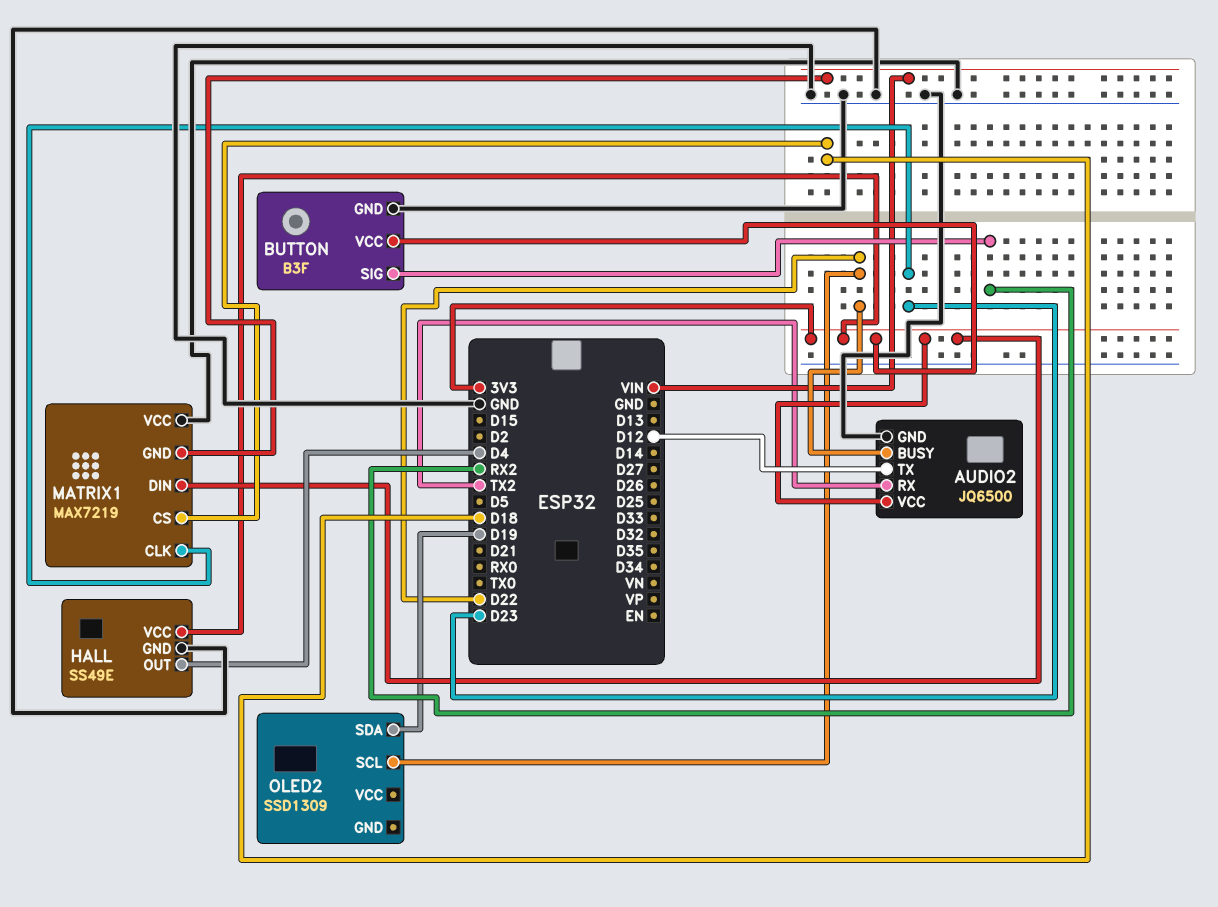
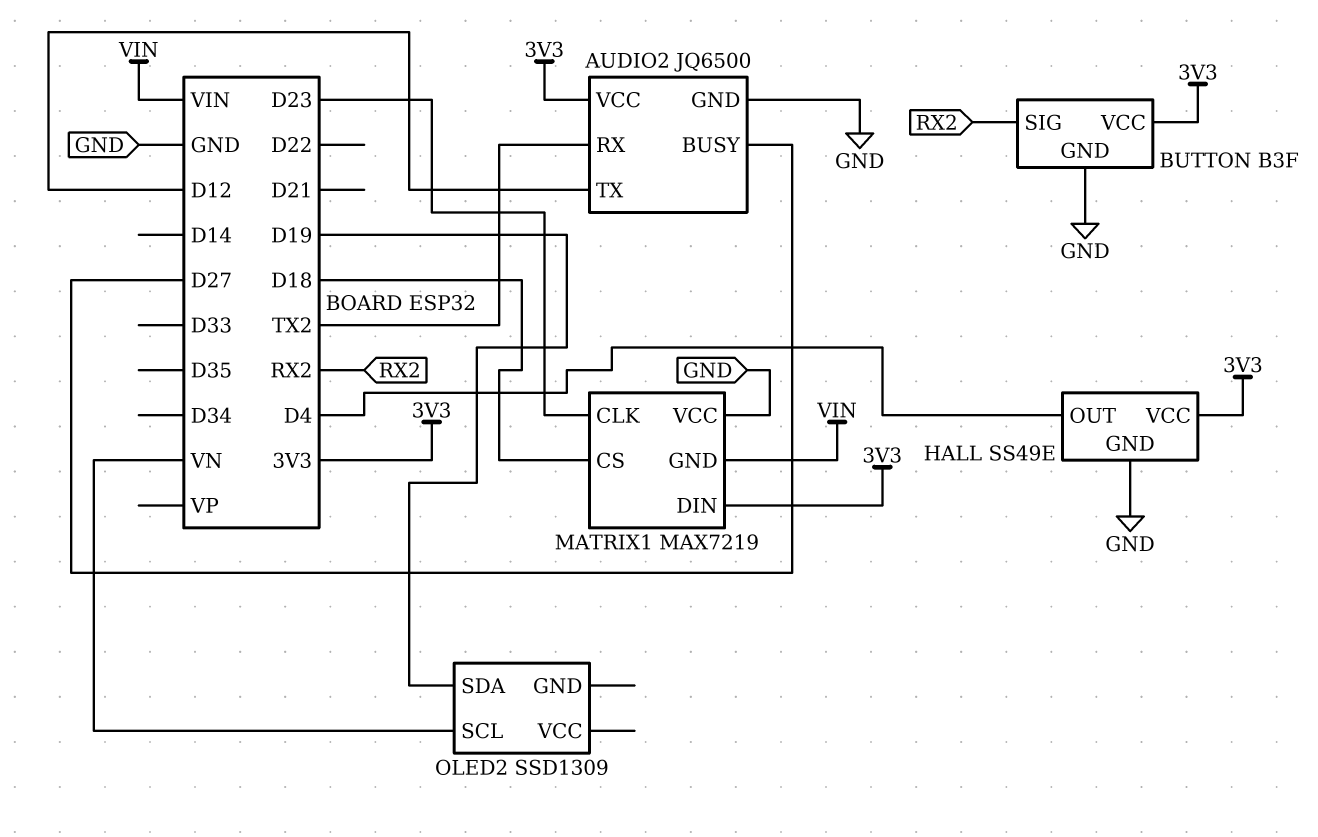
AUDIO2 pin BUSY: D22 -> D27
OLED2 pin SCL: D22 -> VN

